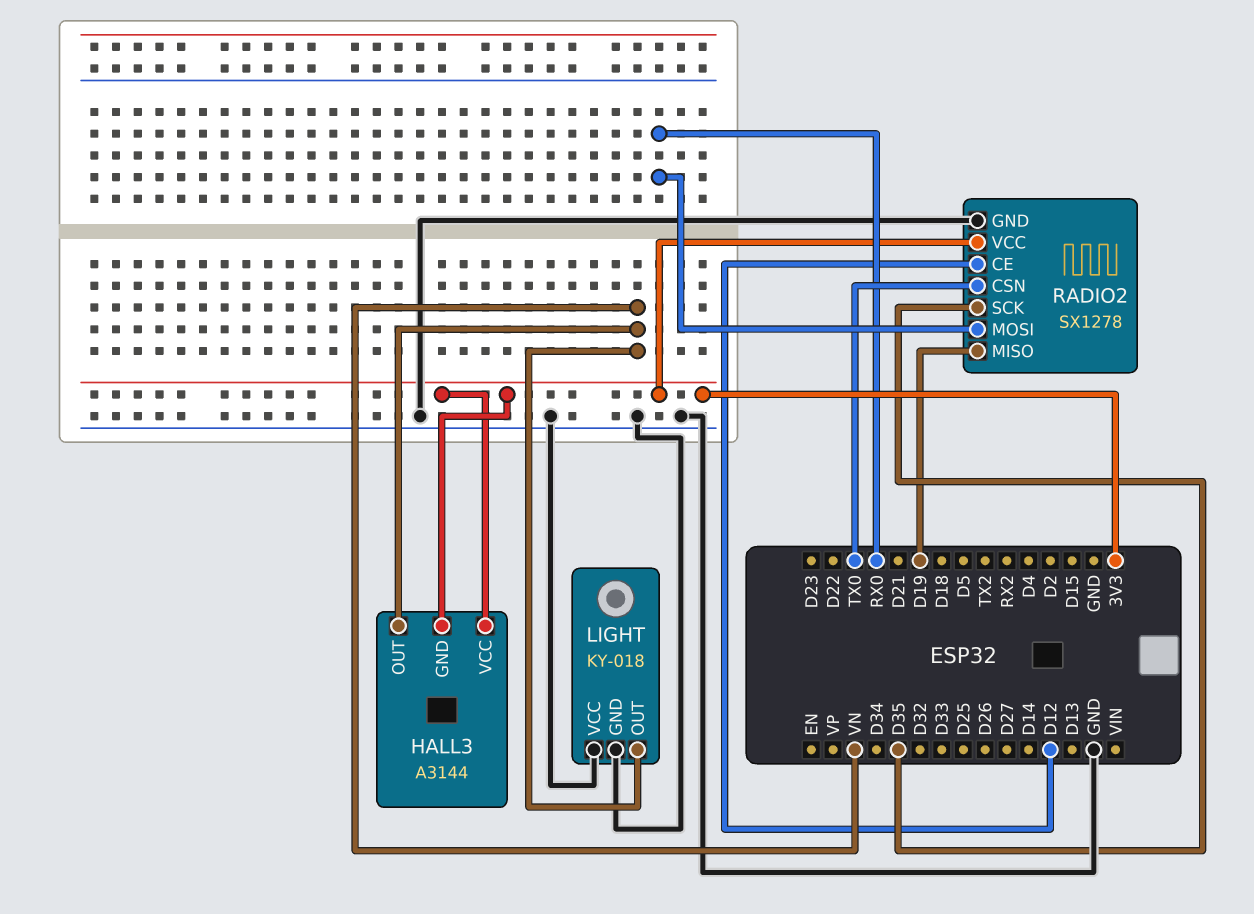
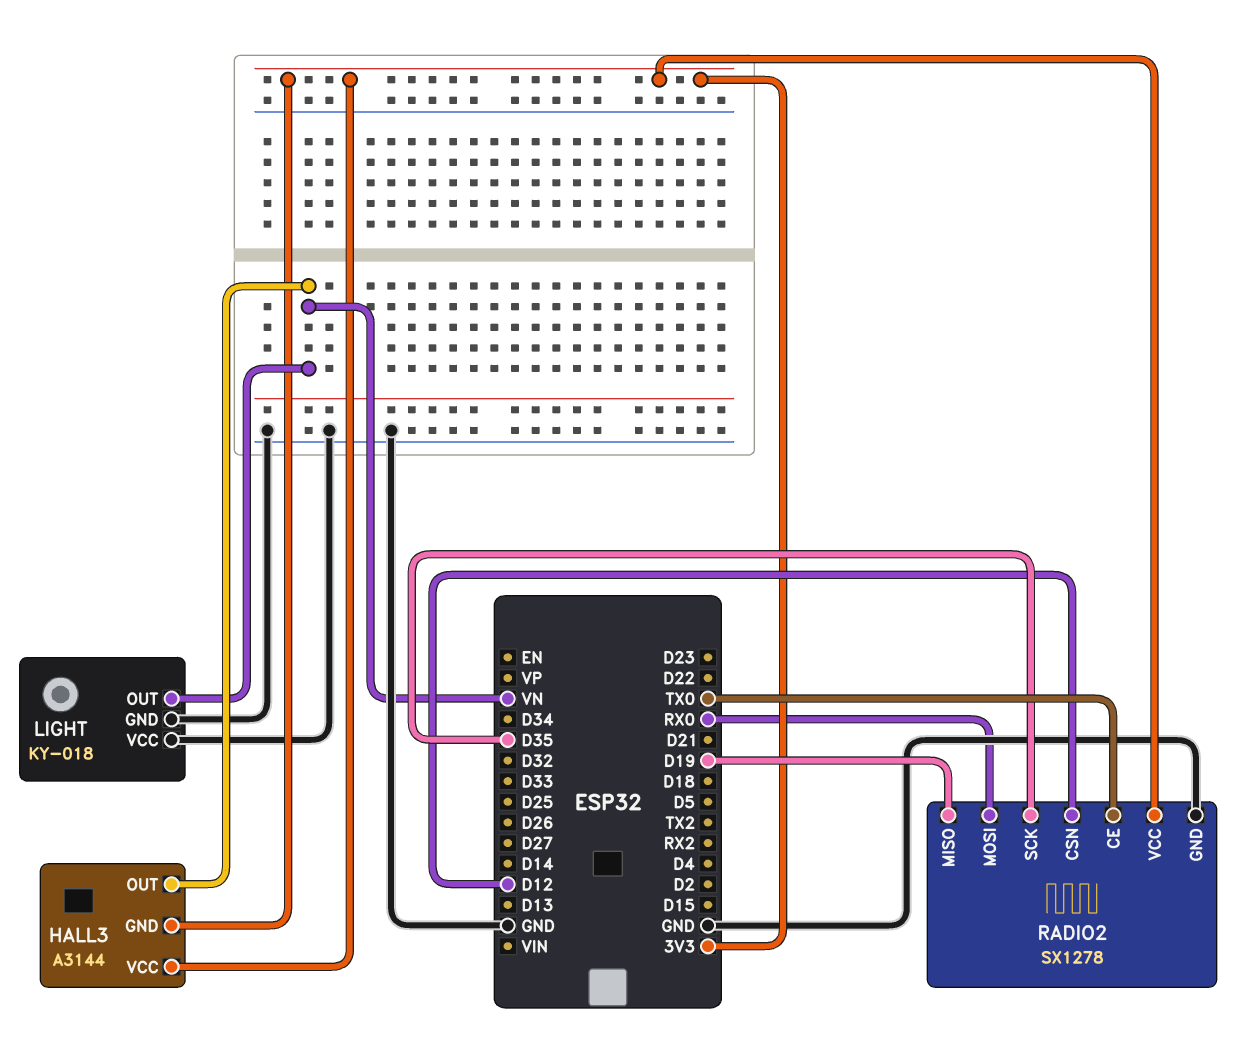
RADIO2 pin CE: D12 -> TX0
RADIO2 pin CSN: TX0 -> D12

